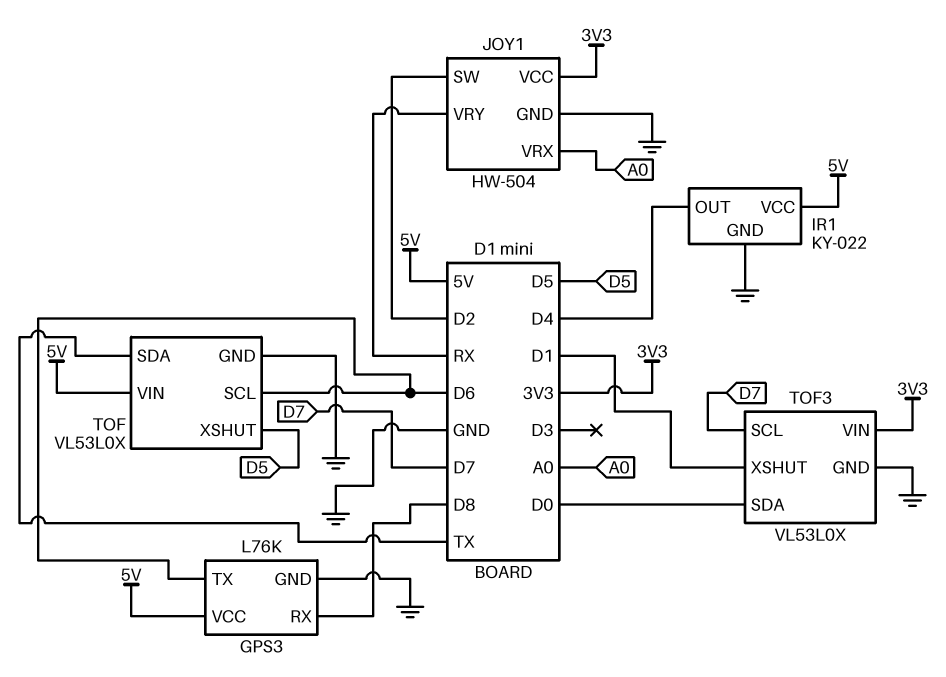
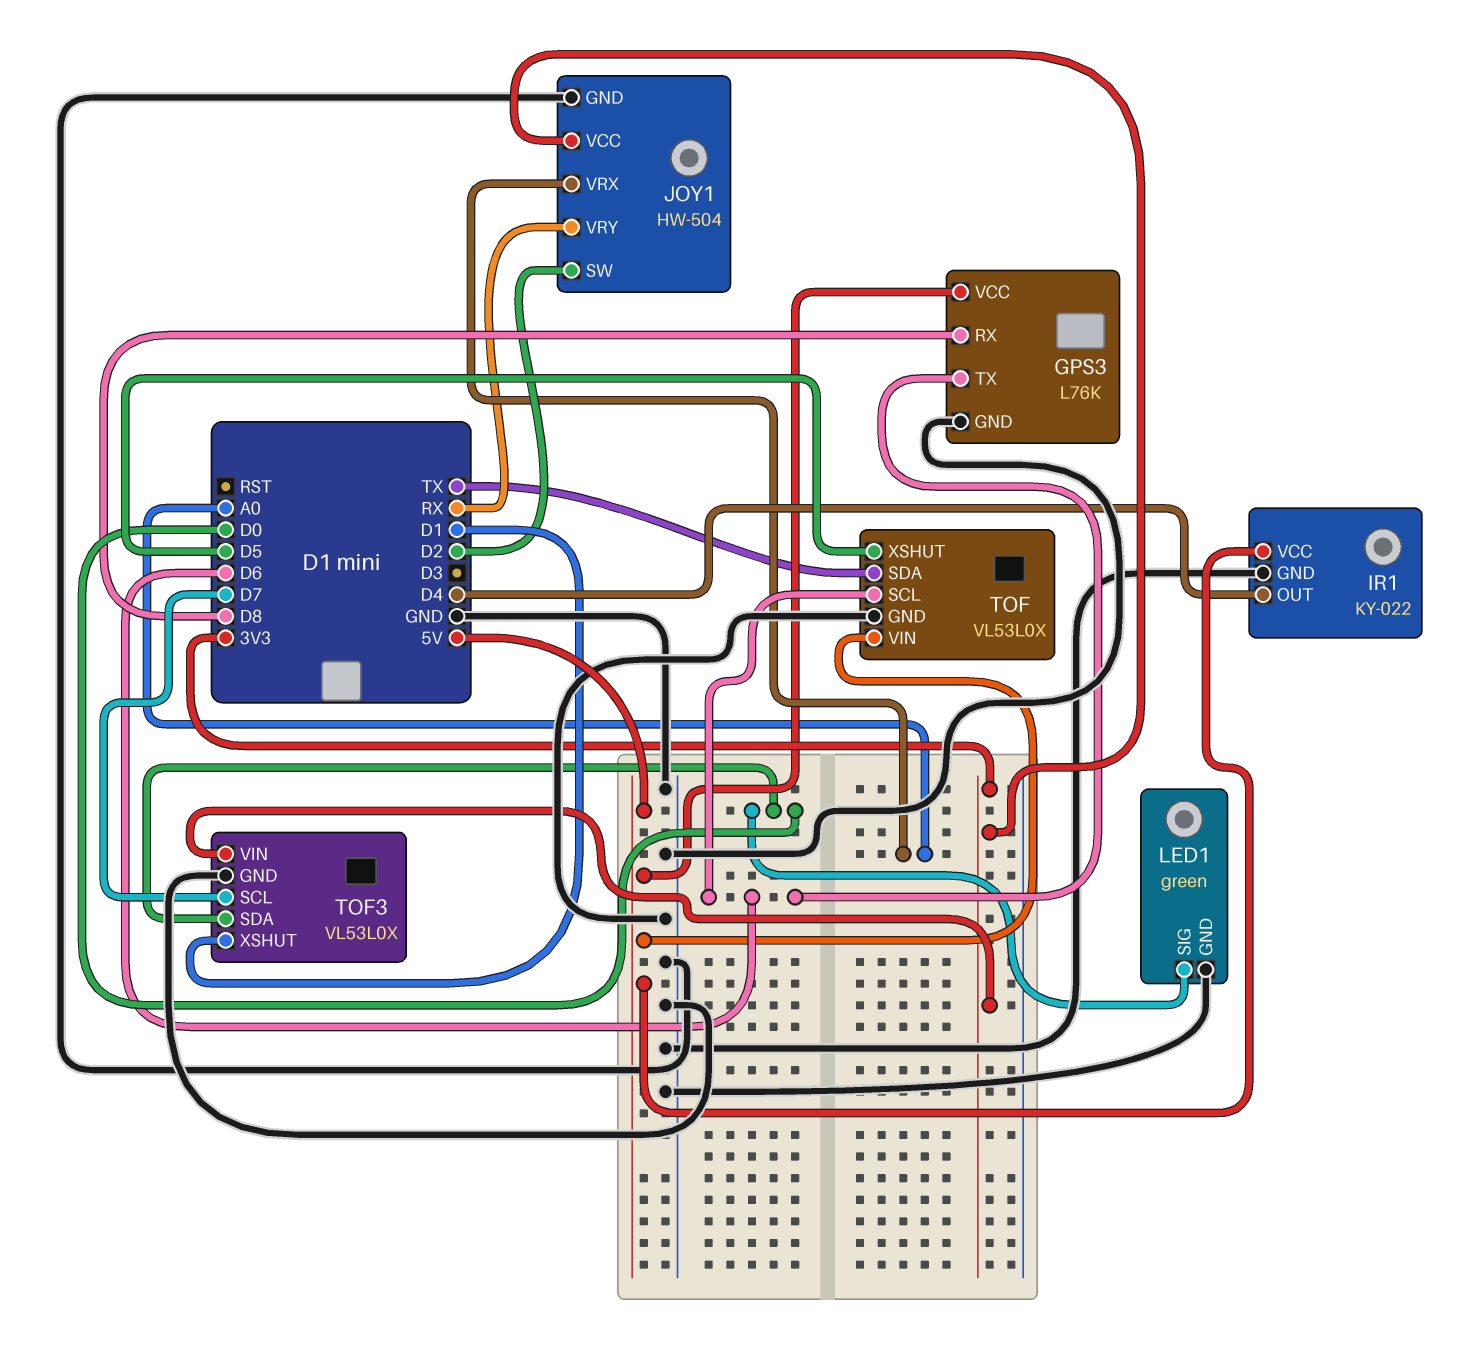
LED1: none -> green
LED1 pin GND: none -> GND
LED1 pin SIG: none -> D0

